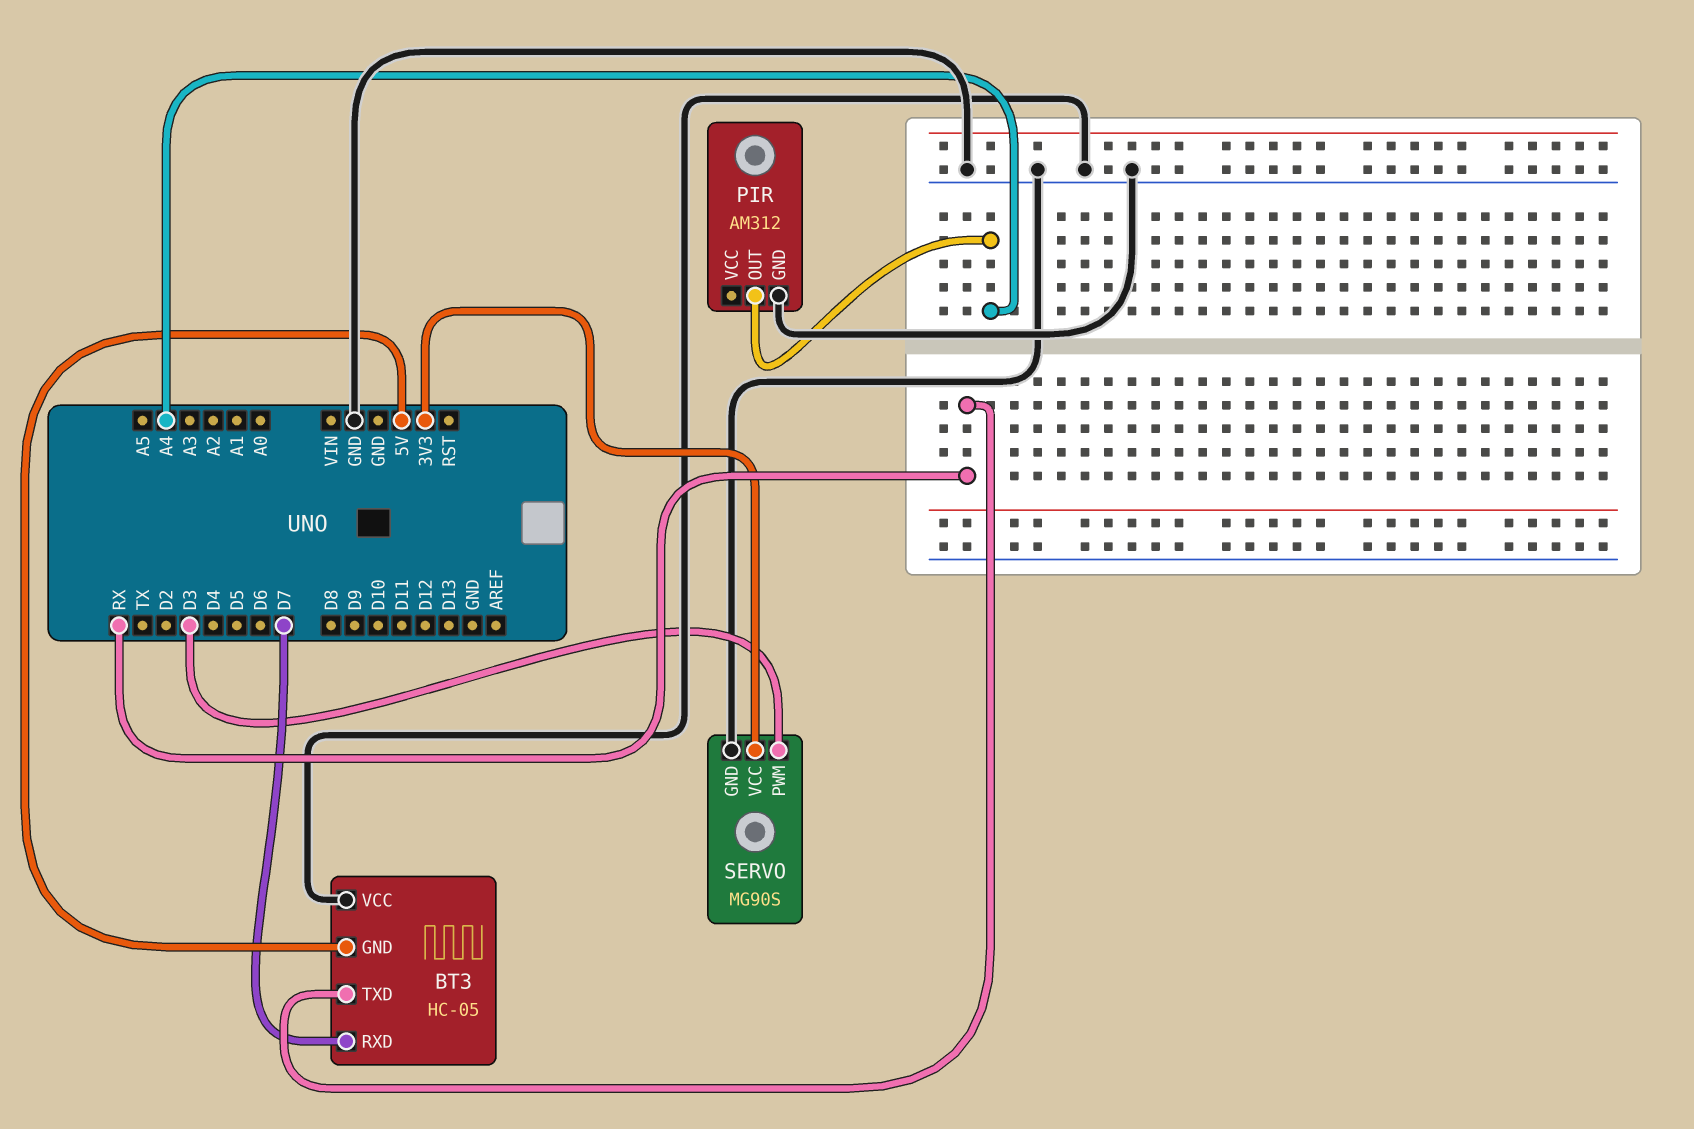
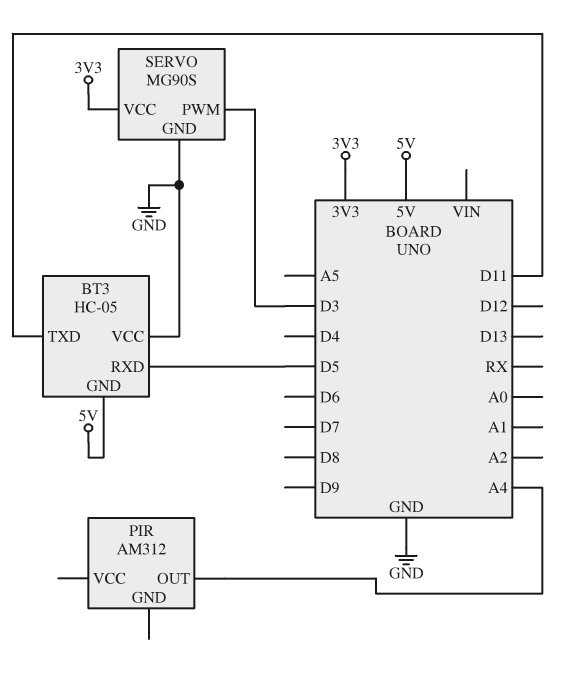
BT3 pin RXD: D7 -> D5
BT3 pin TXD: RX -> D11
PIR pin GND: GND -> none

